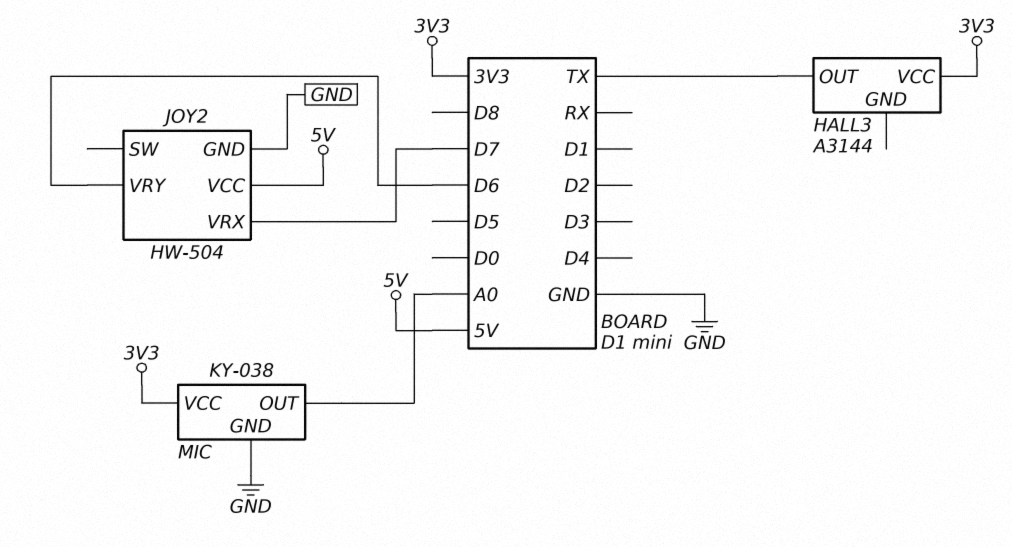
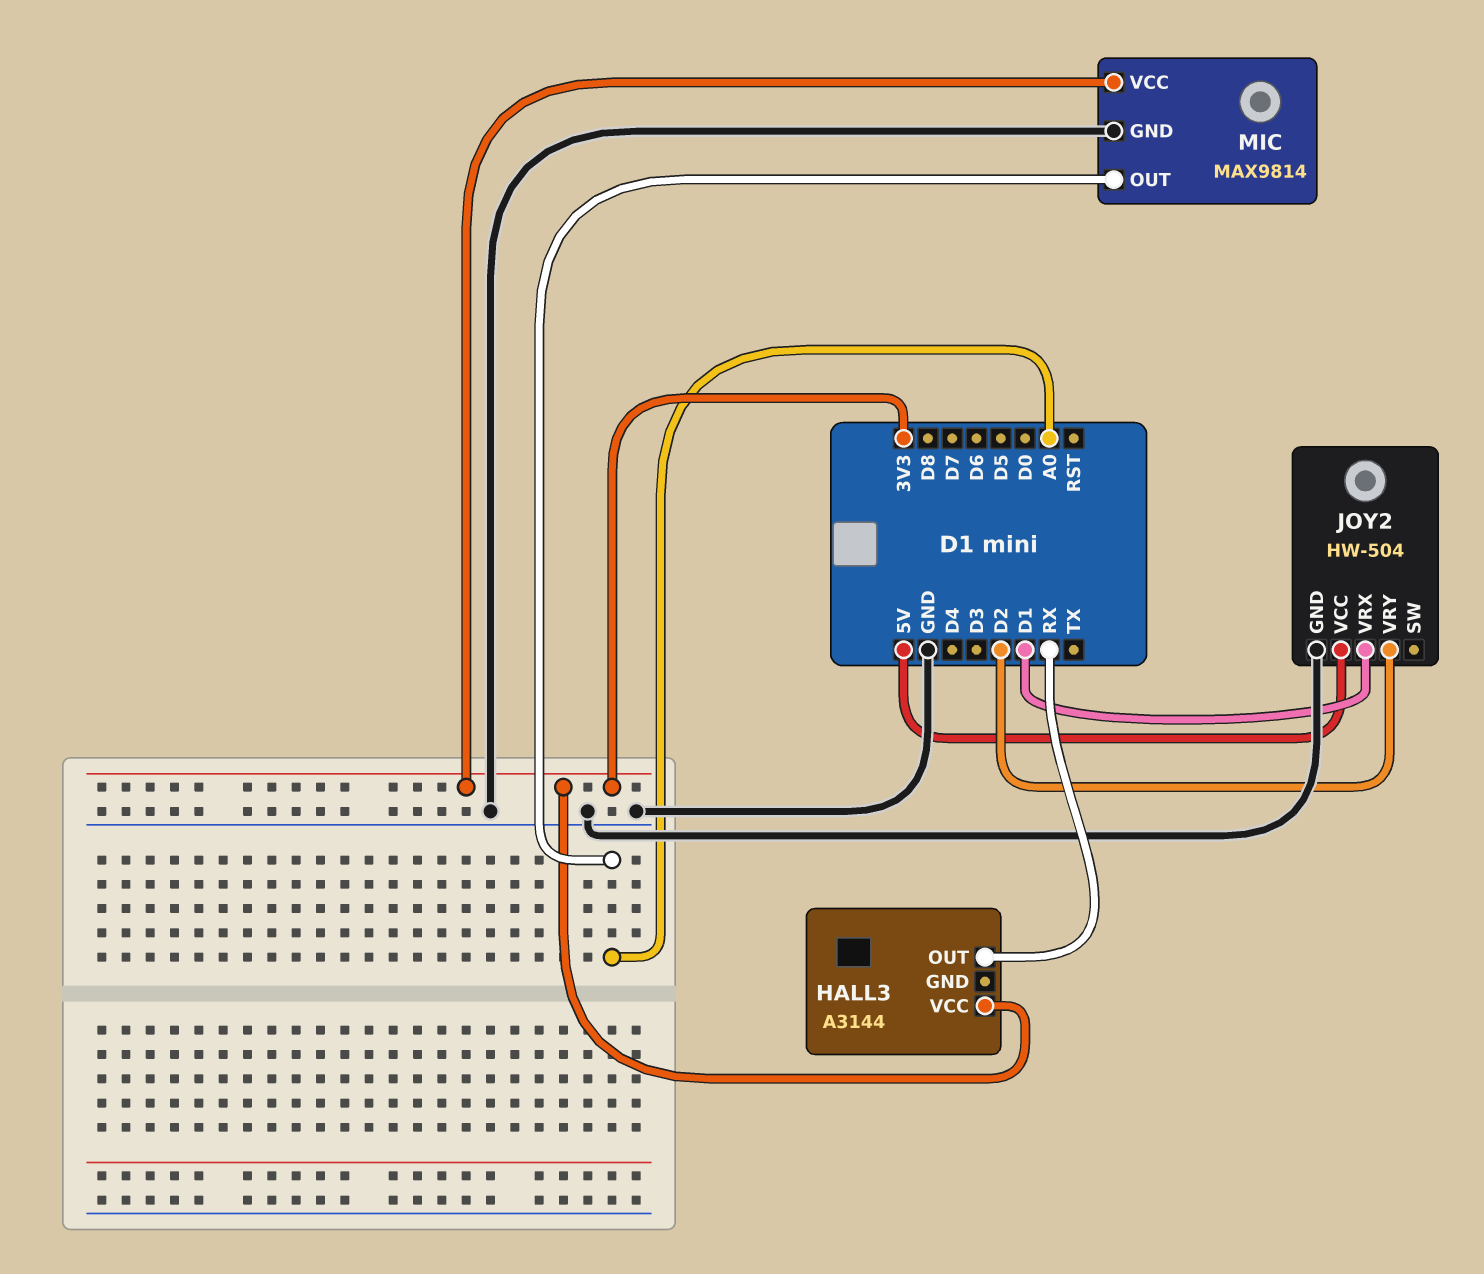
HALL3 pin OUT: TX -> RX
JOY2 pin VRX: D7 -> D1
JOY2 pin VRY: D6 -> D2
MIC: KY-038 -> MAX9814

